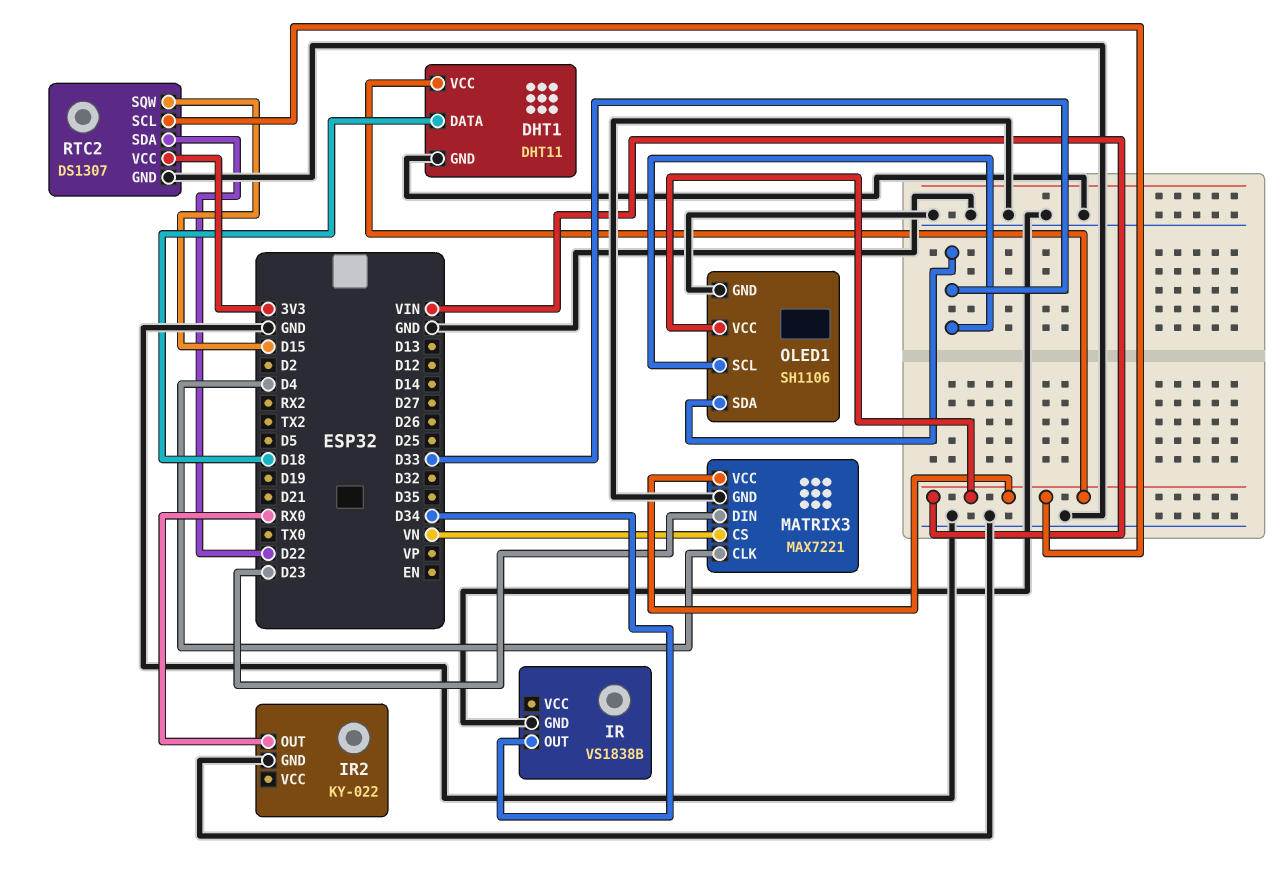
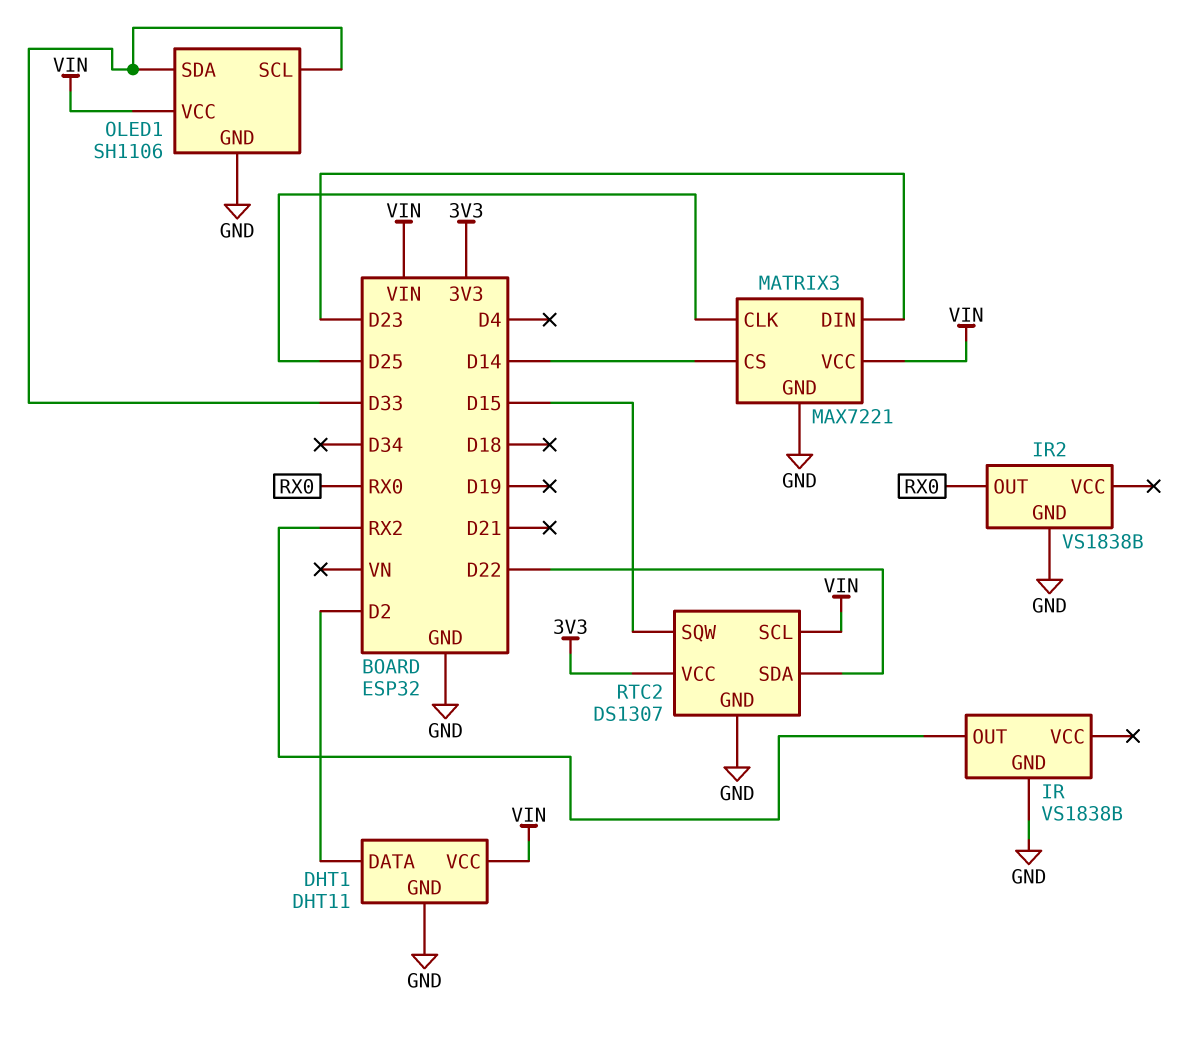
DHT1 pin DATA: D18 -> D2
IR pin OUT: D34 -> RX2
IR2: KY-022 -> VS1838B
MATRIX3 pin CLK: D4 -> D25
MATRIX3 pin CS: VN -> D14

